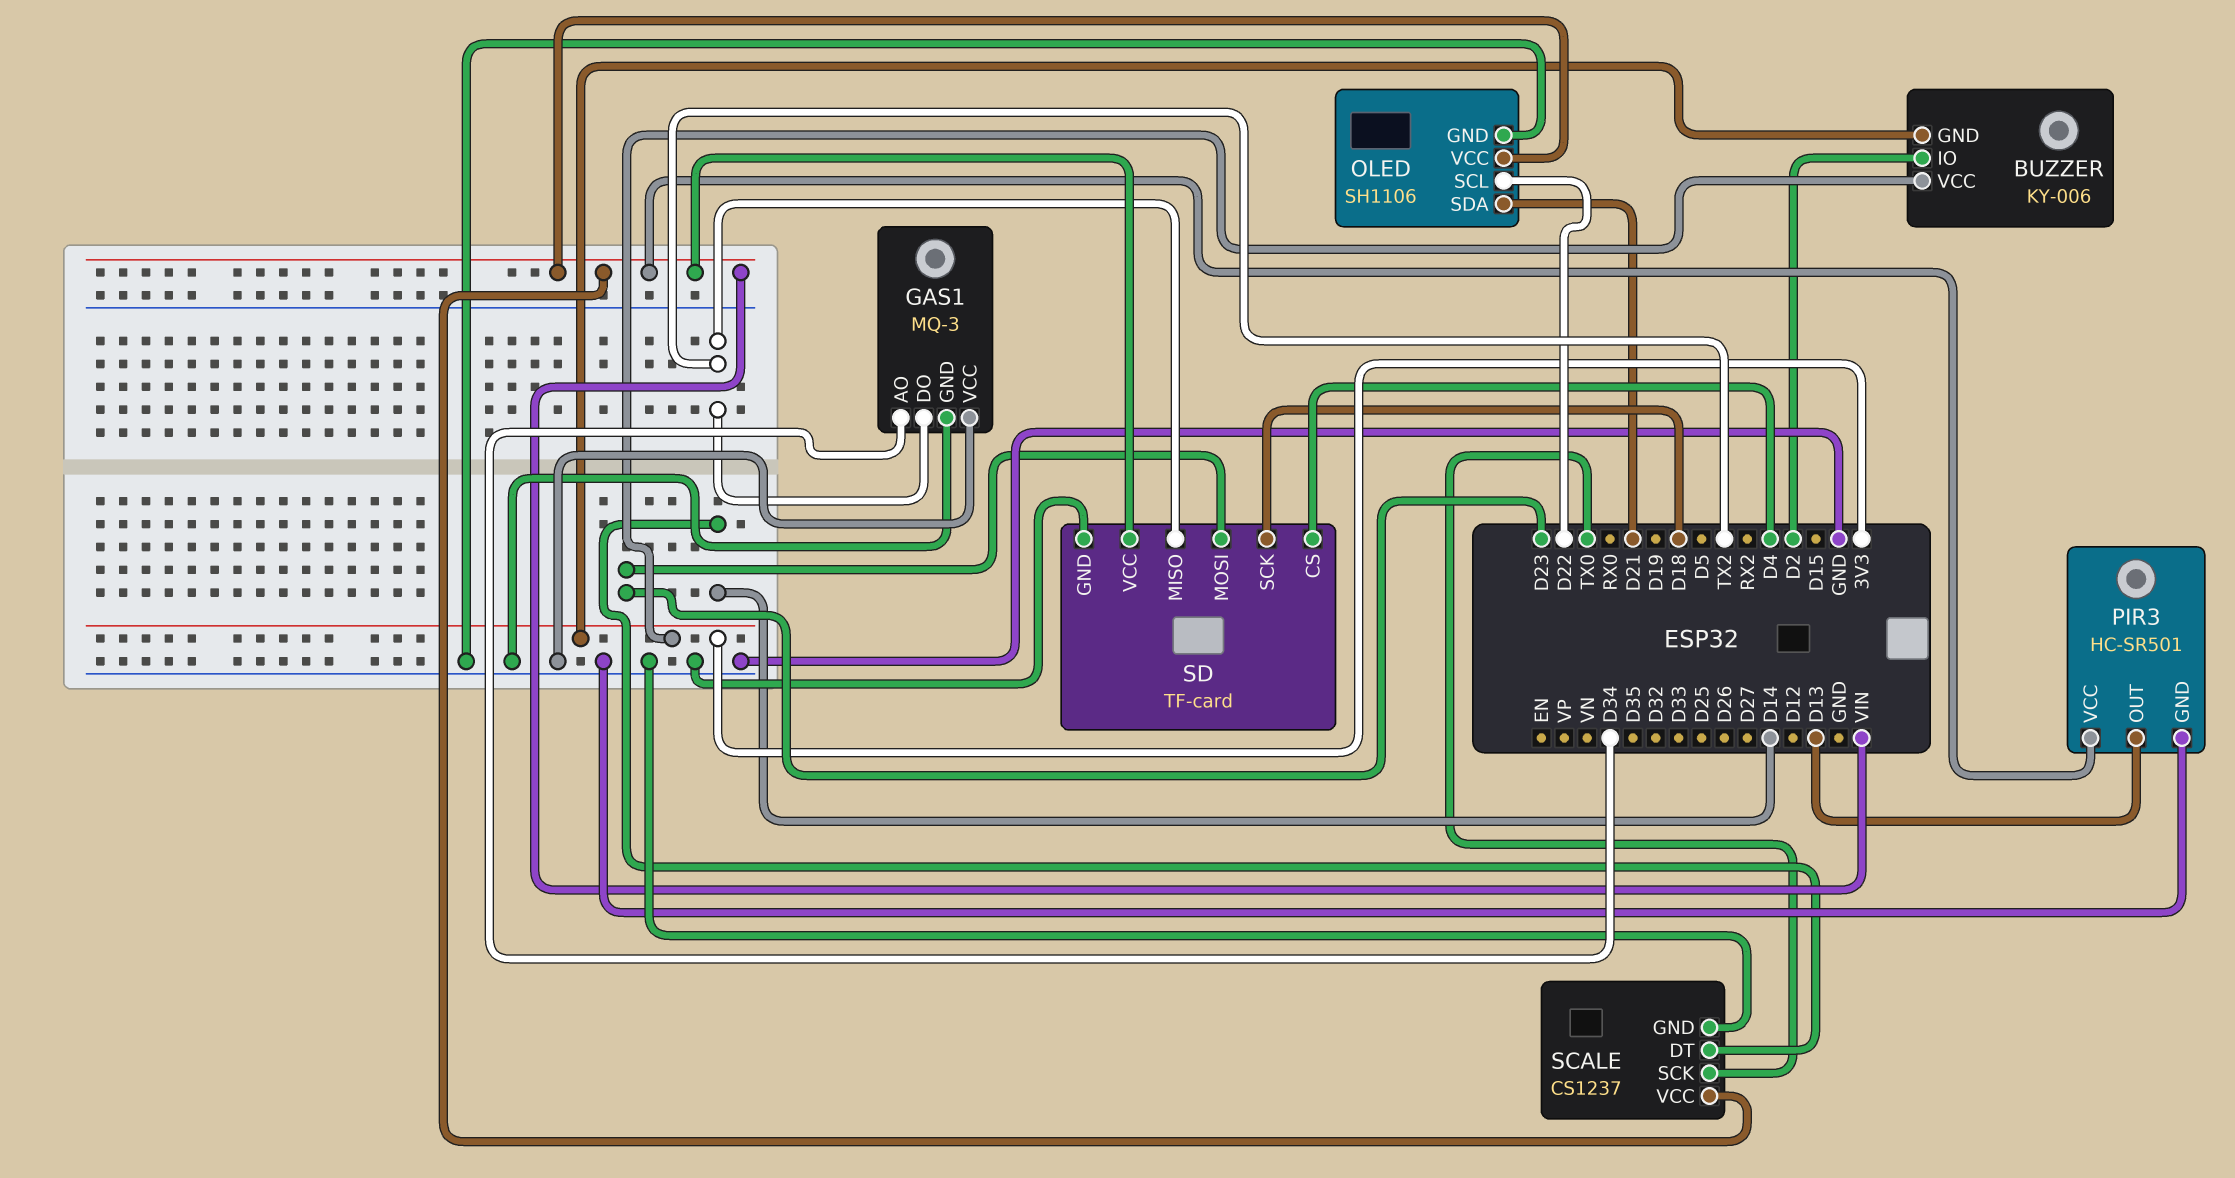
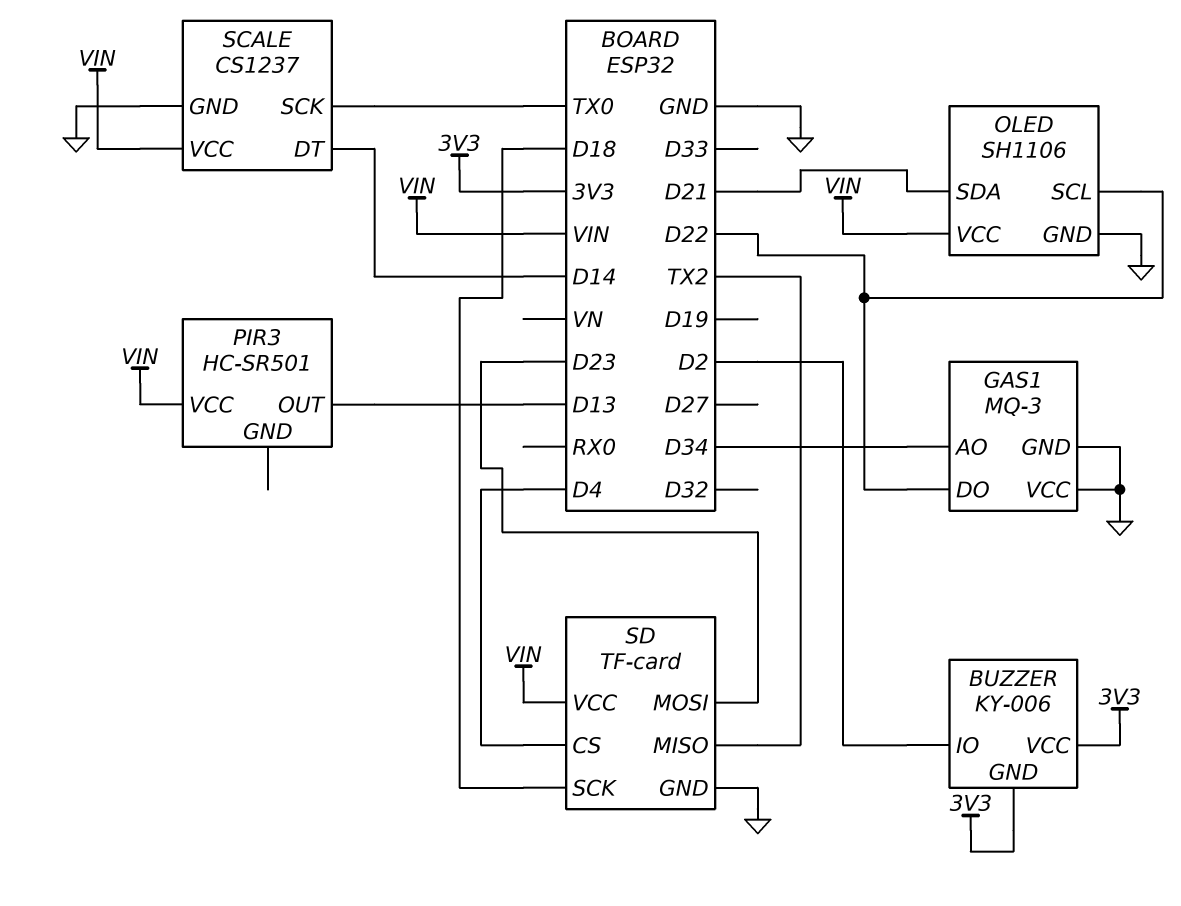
GAS1 pin DO: TX2 -> D22
PIR3 pin GND: GND -> none

